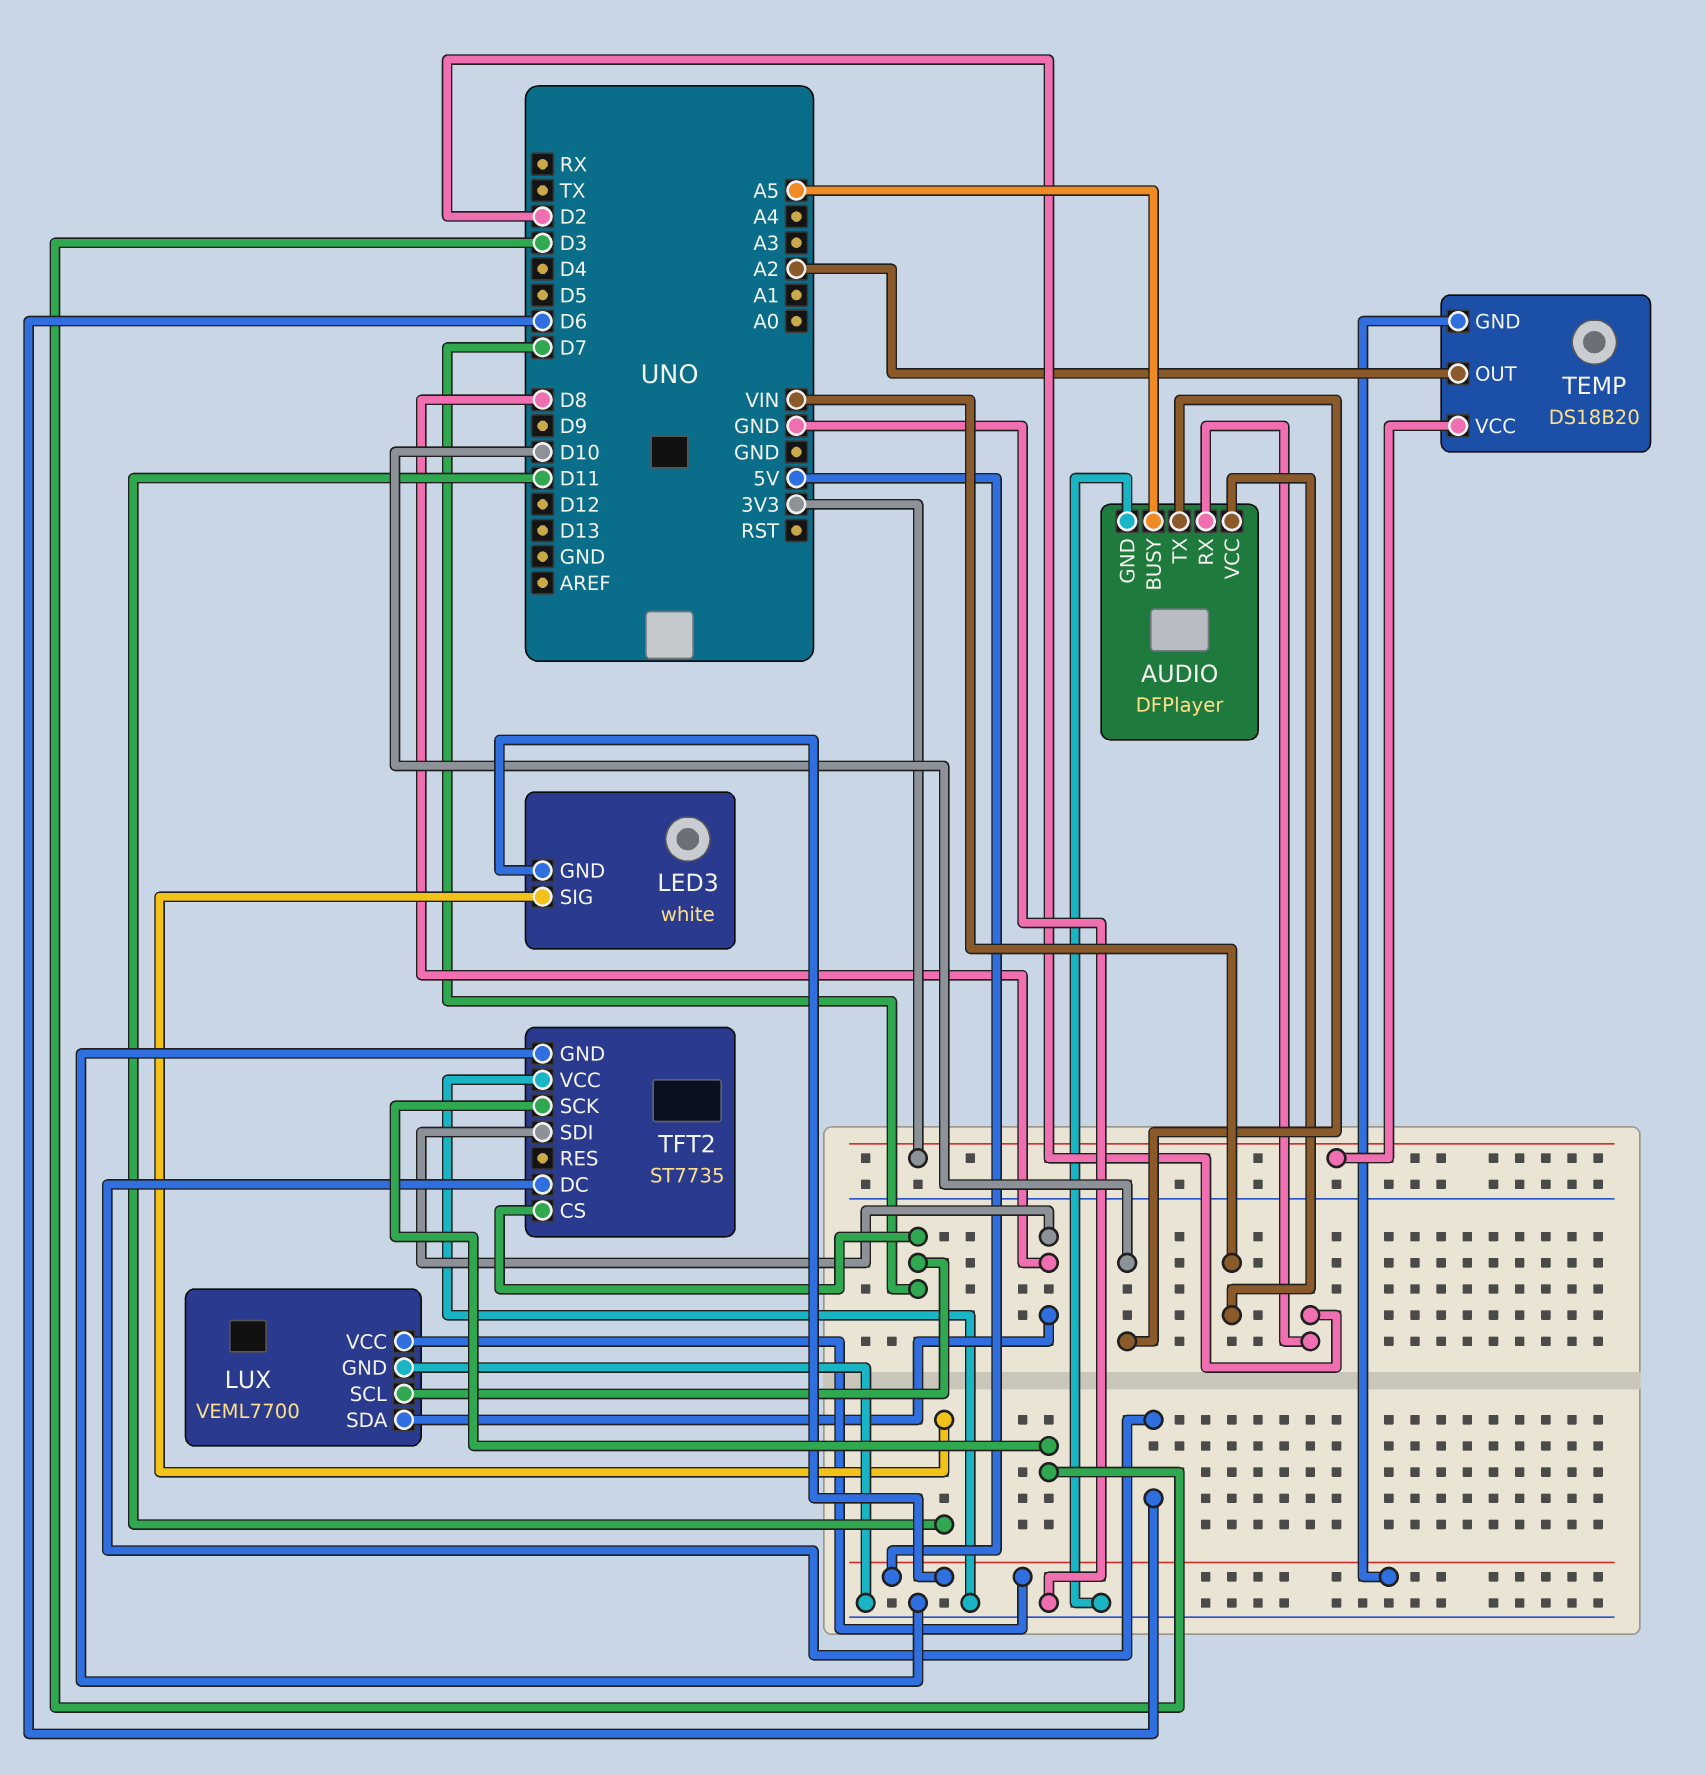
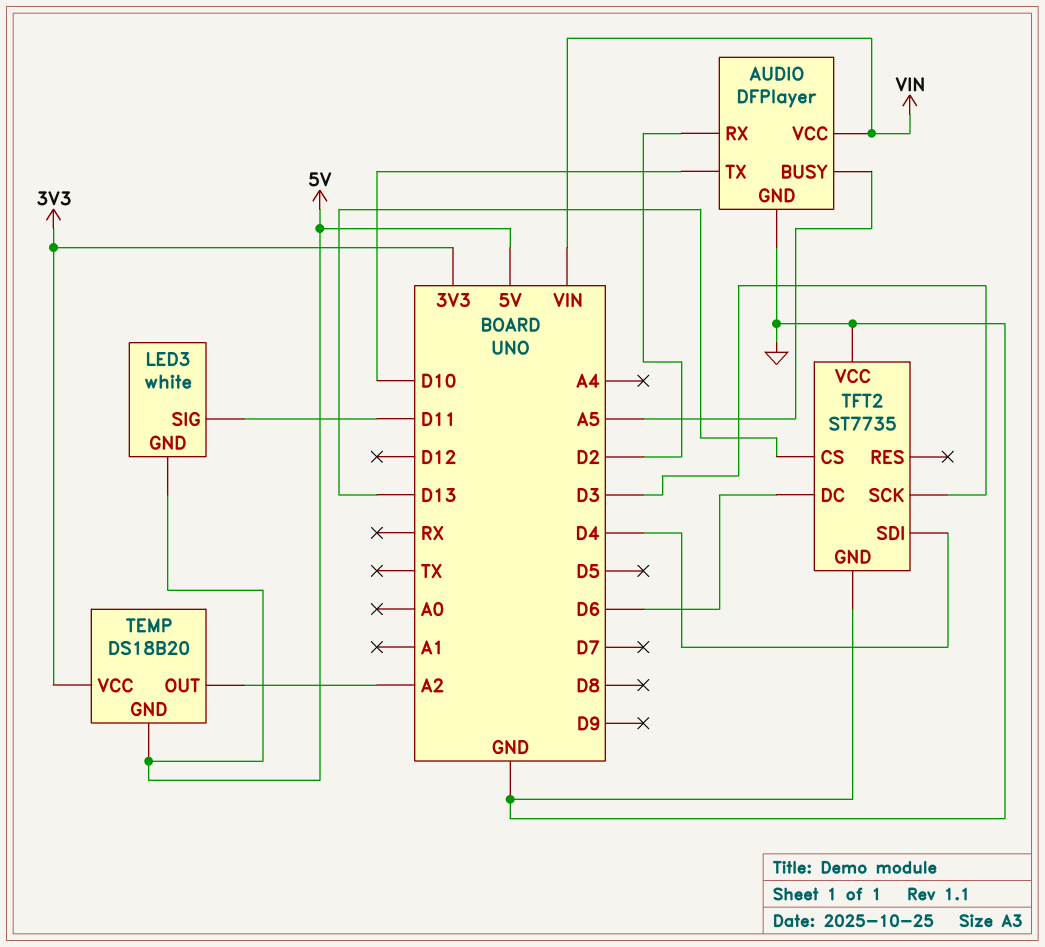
LUX: VEML7700 -> none
LUX pin GND: GND -> none
LUX pin SCL: D7 -> none
LUX pin SDA: D8 -> none
LUX pin VCC: 5V -> none
TFT2 pin CS: D7 -> D13
TFT2 pin SDI: D8 -> D4

